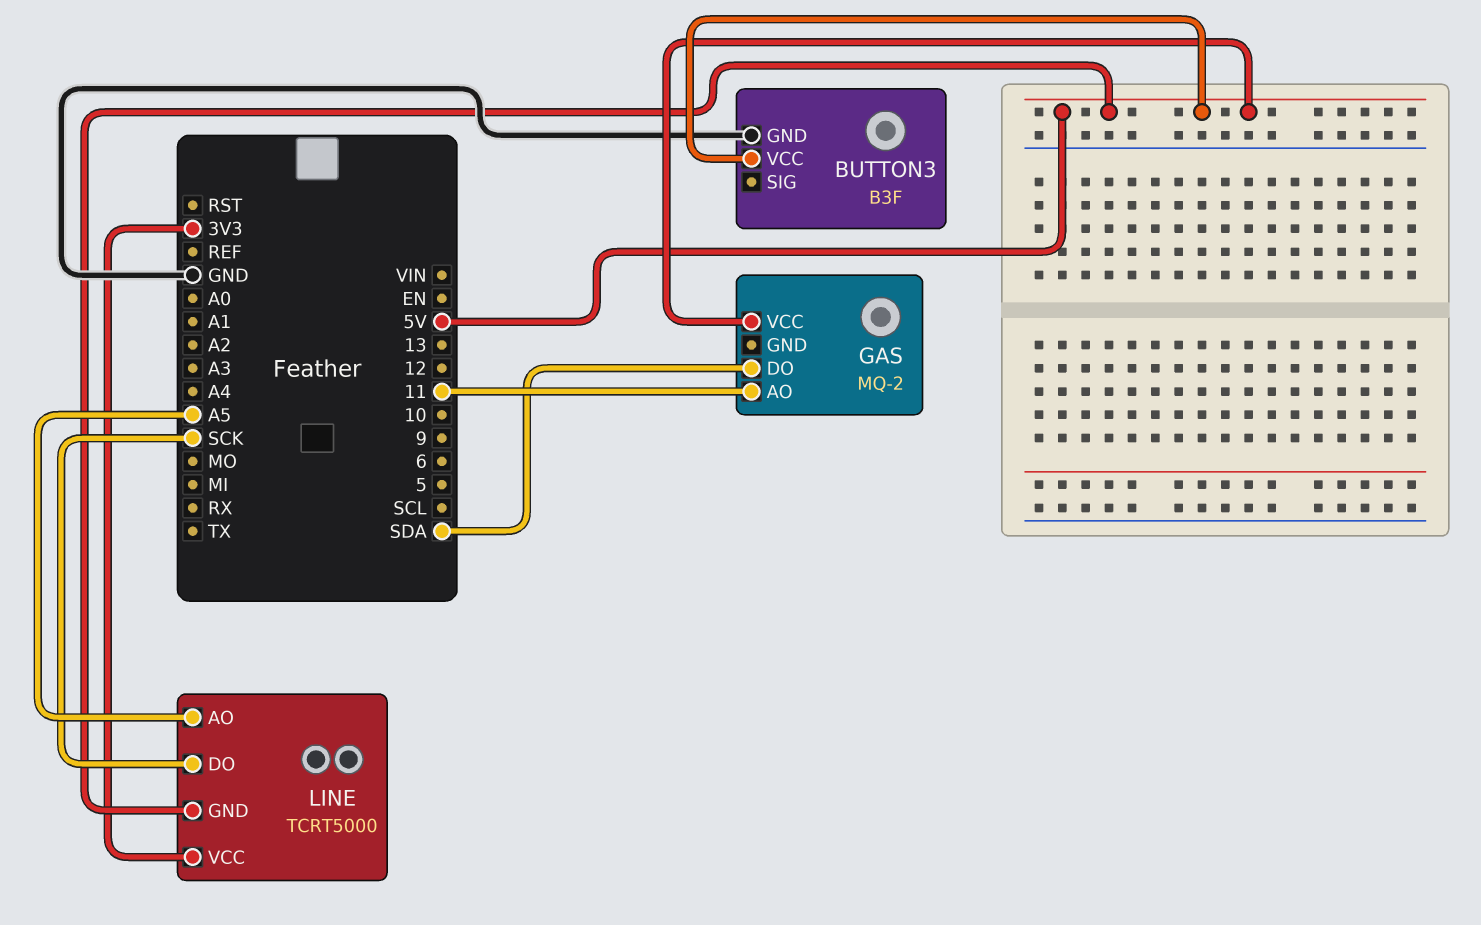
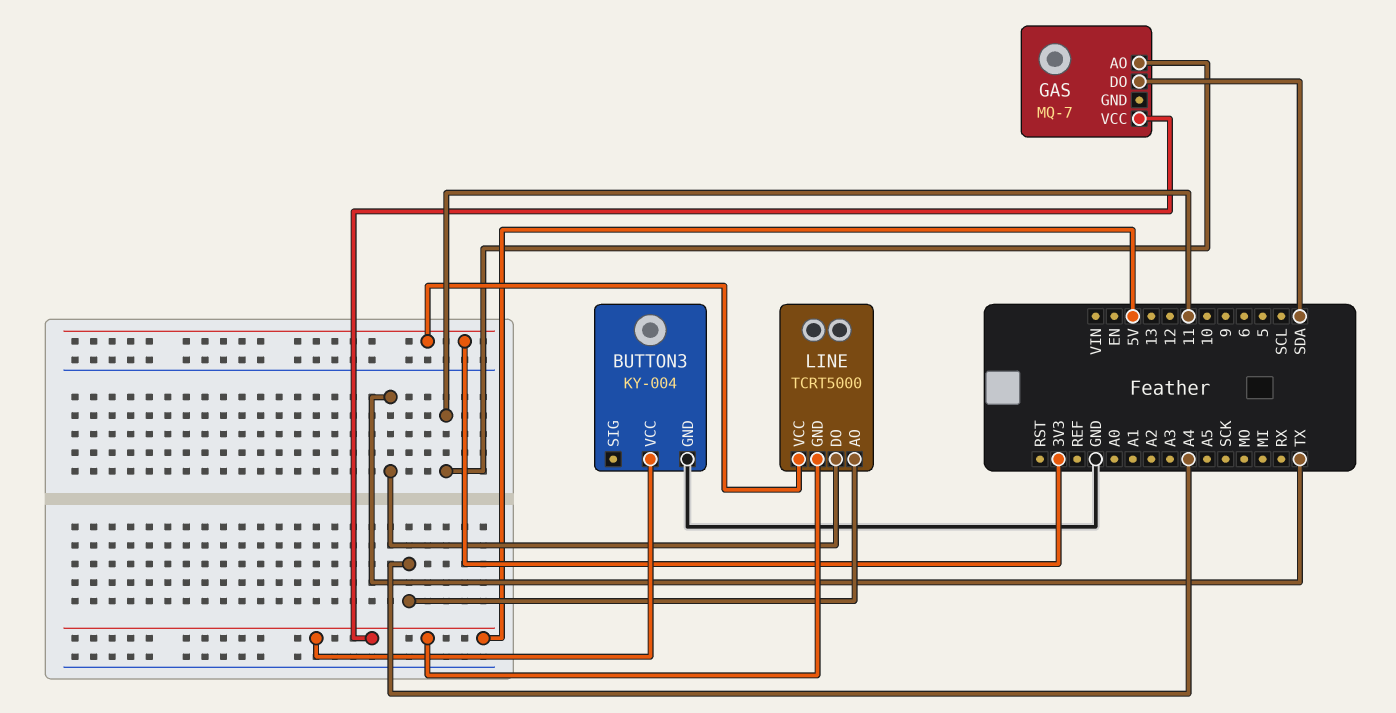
BUTTON3: B3F -> KY-004
GAS: MQ-2 -> MQ-7
LINE pin AO: A5 -> A4
LINE pin DO: SCK -> TX

